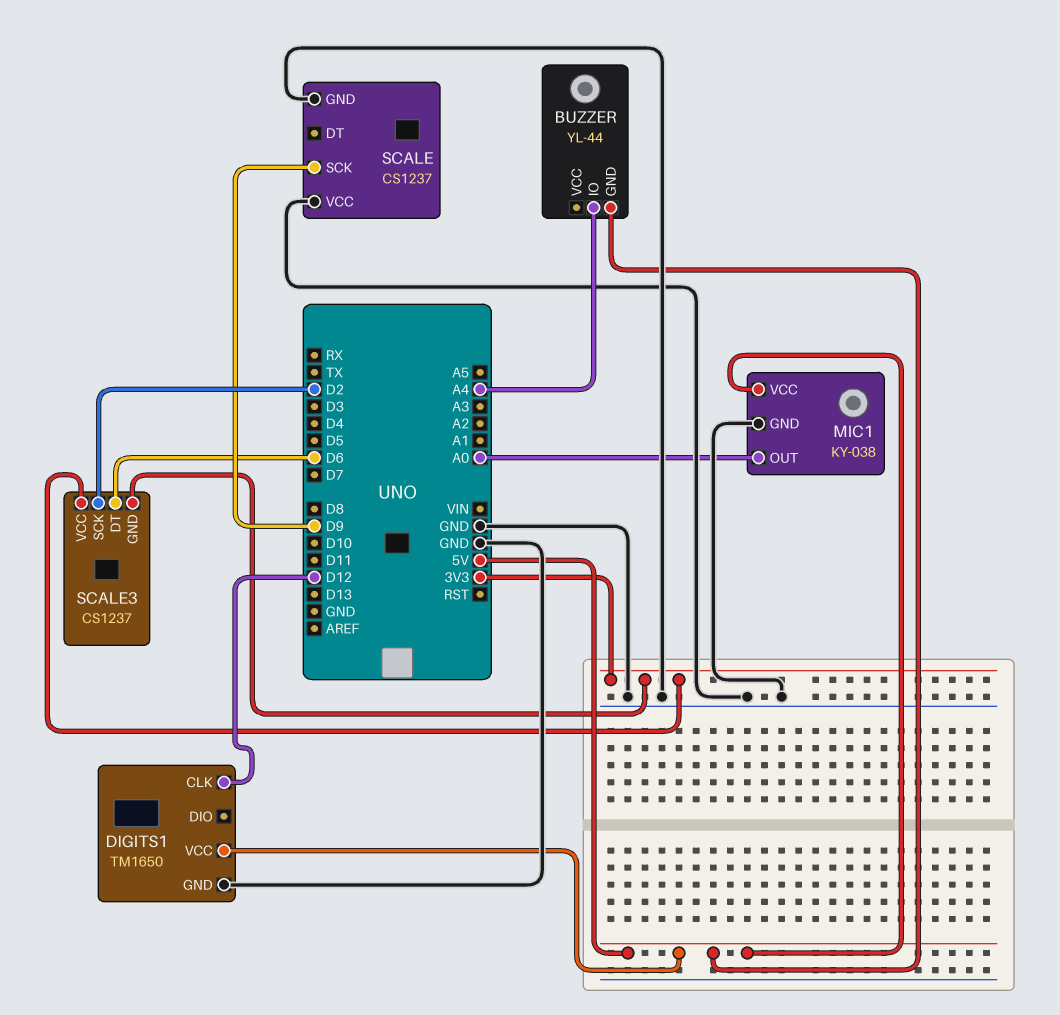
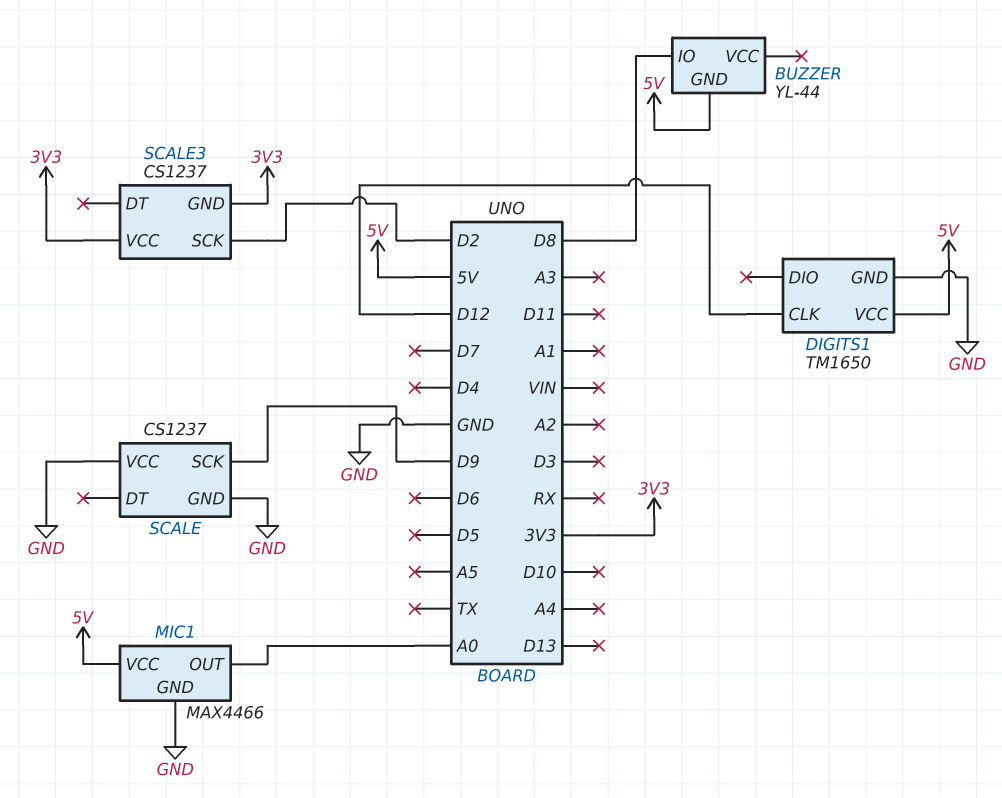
BUZZER pin IO: A4 -> D8
MIC1: KY-038 -> MAX4466
SCALE3 pin DT: D6 -> none

